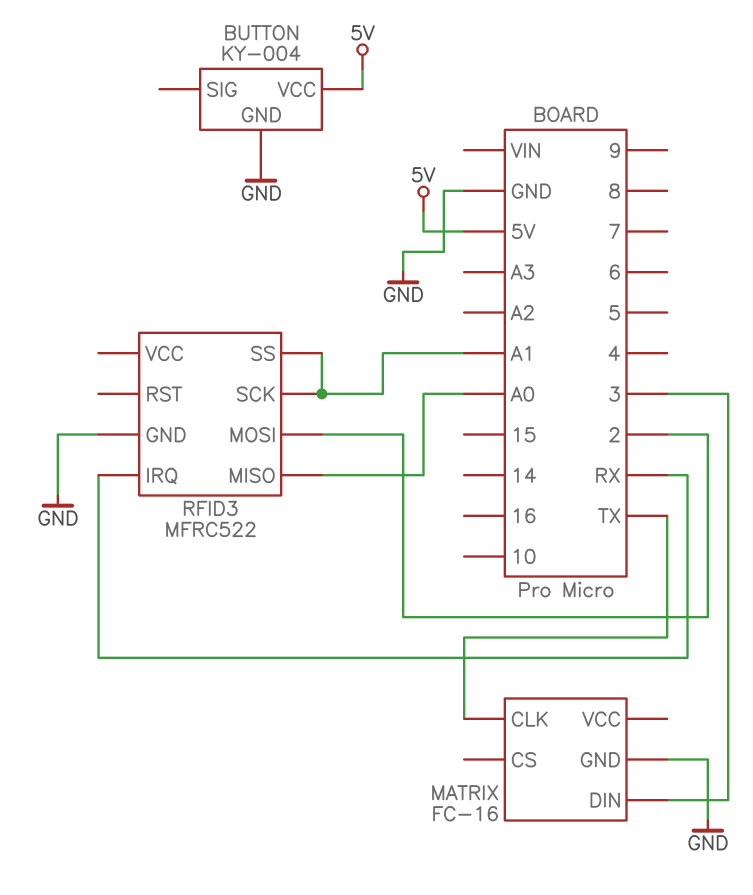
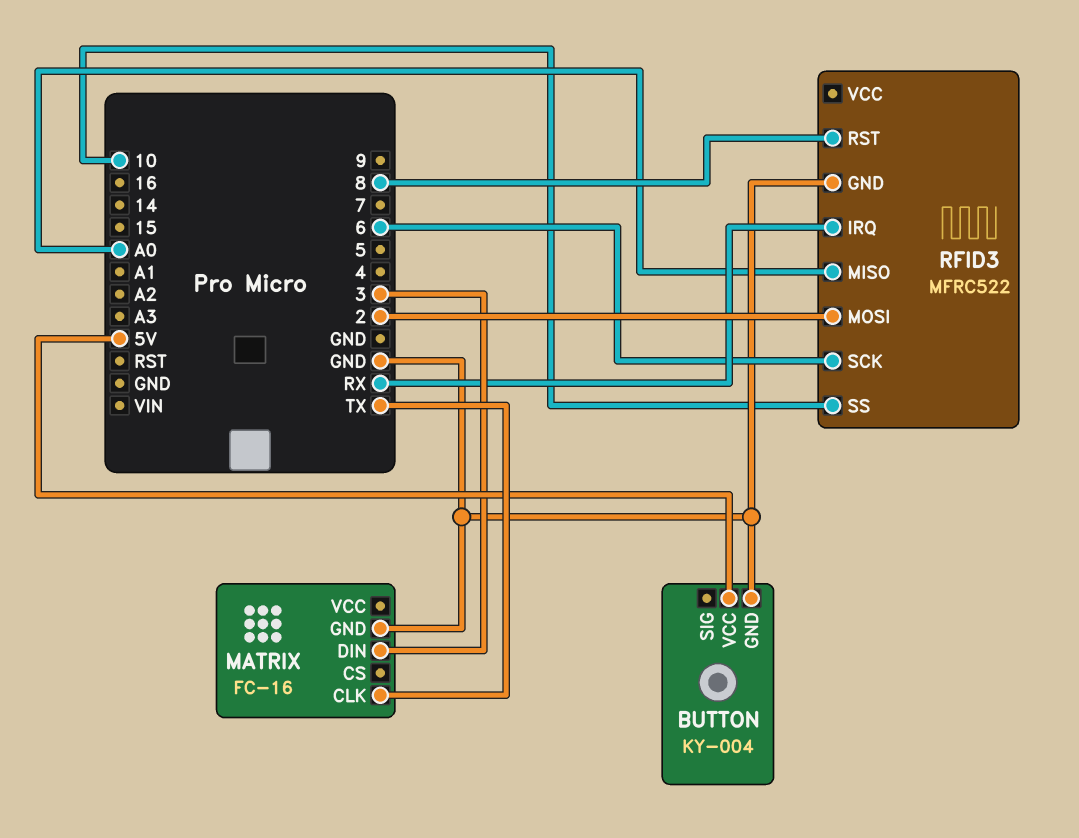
RFID3 pin RST: none -> 8
RFID3 pin SCK: A1 -> 6
RFID3 pin SS: A1 -> 10

